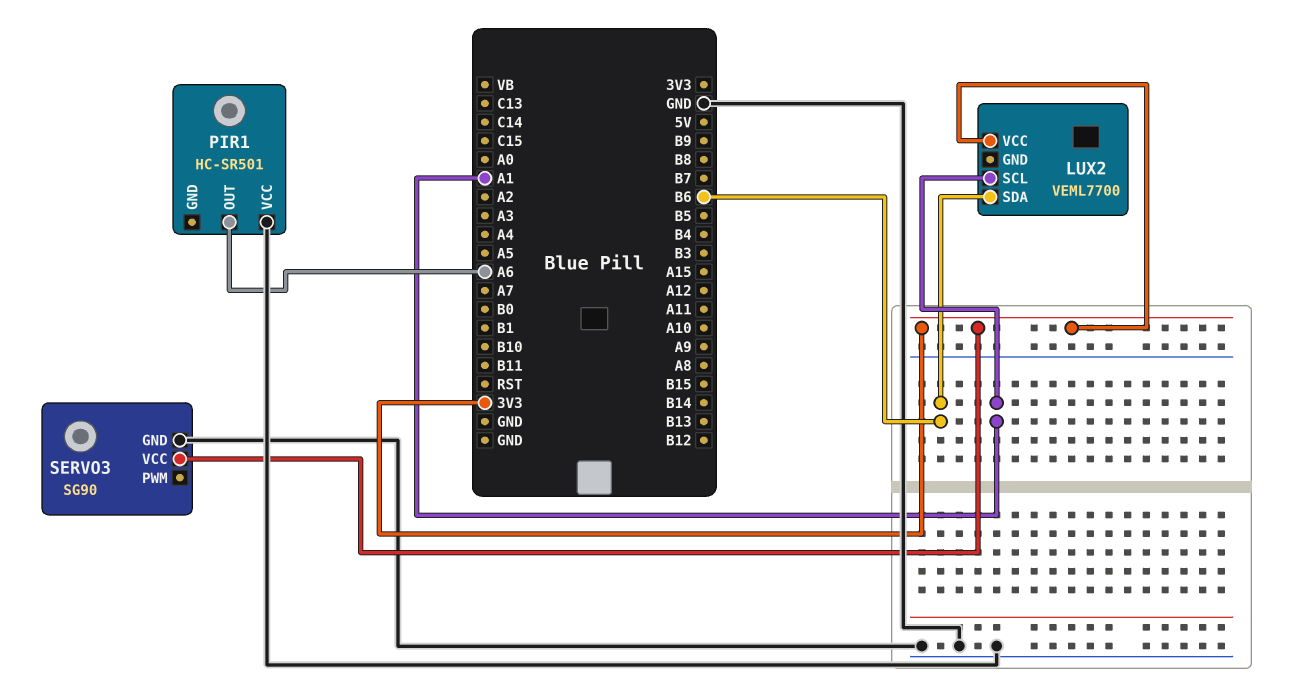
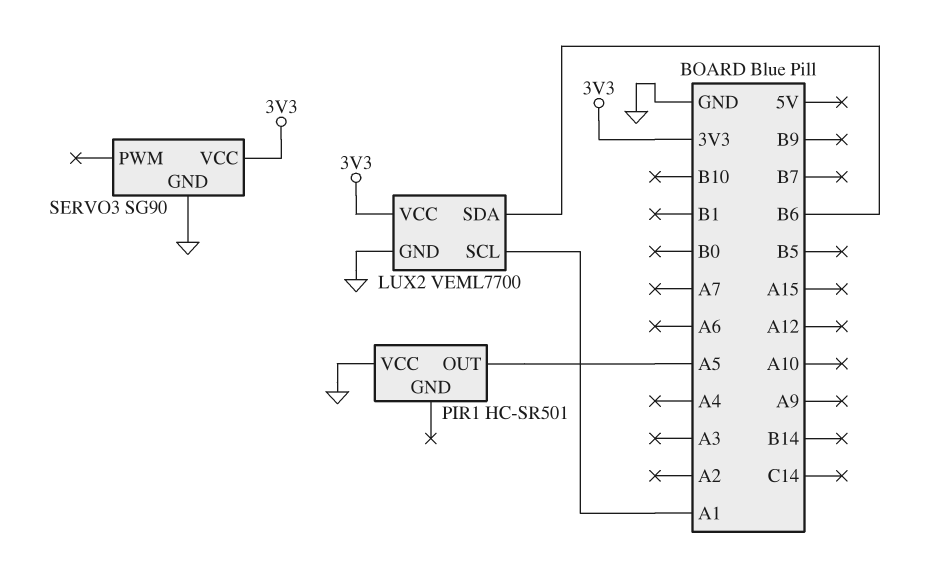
LUX2 pin GND: none -> GND
PIR1 pin OUT: A6 -> A5

